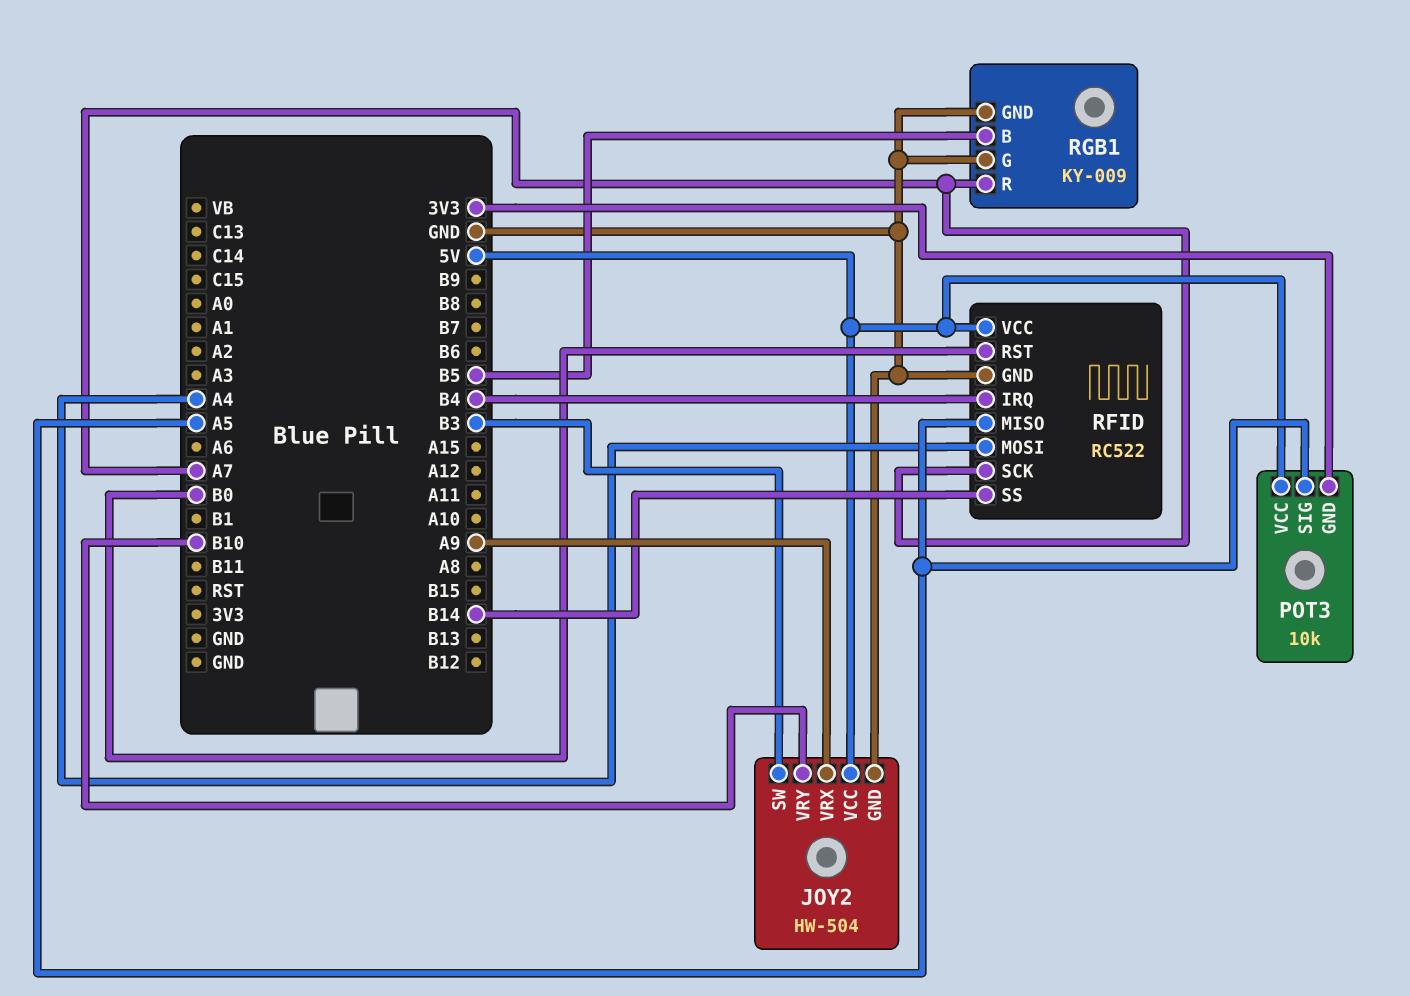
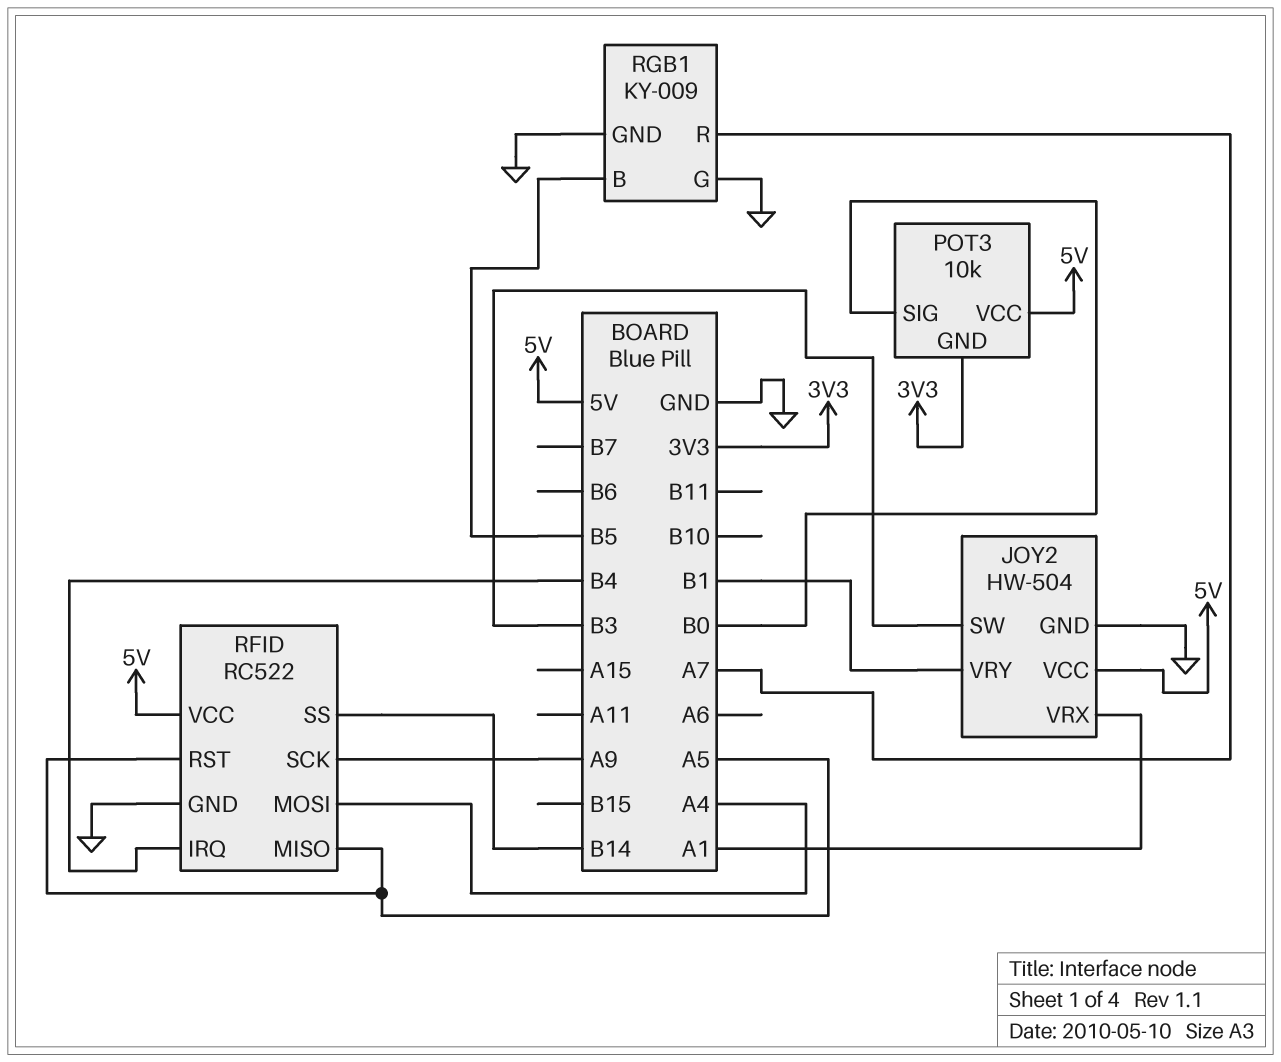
JOY2 pin VRX: A9 -> A1
JOY2 pin VRY: B10 -> B1
POT3 pin SIG: A5 -> B0
RFID pin RST: B0 -> A5
RFID pin SCK: A7 -> A9

